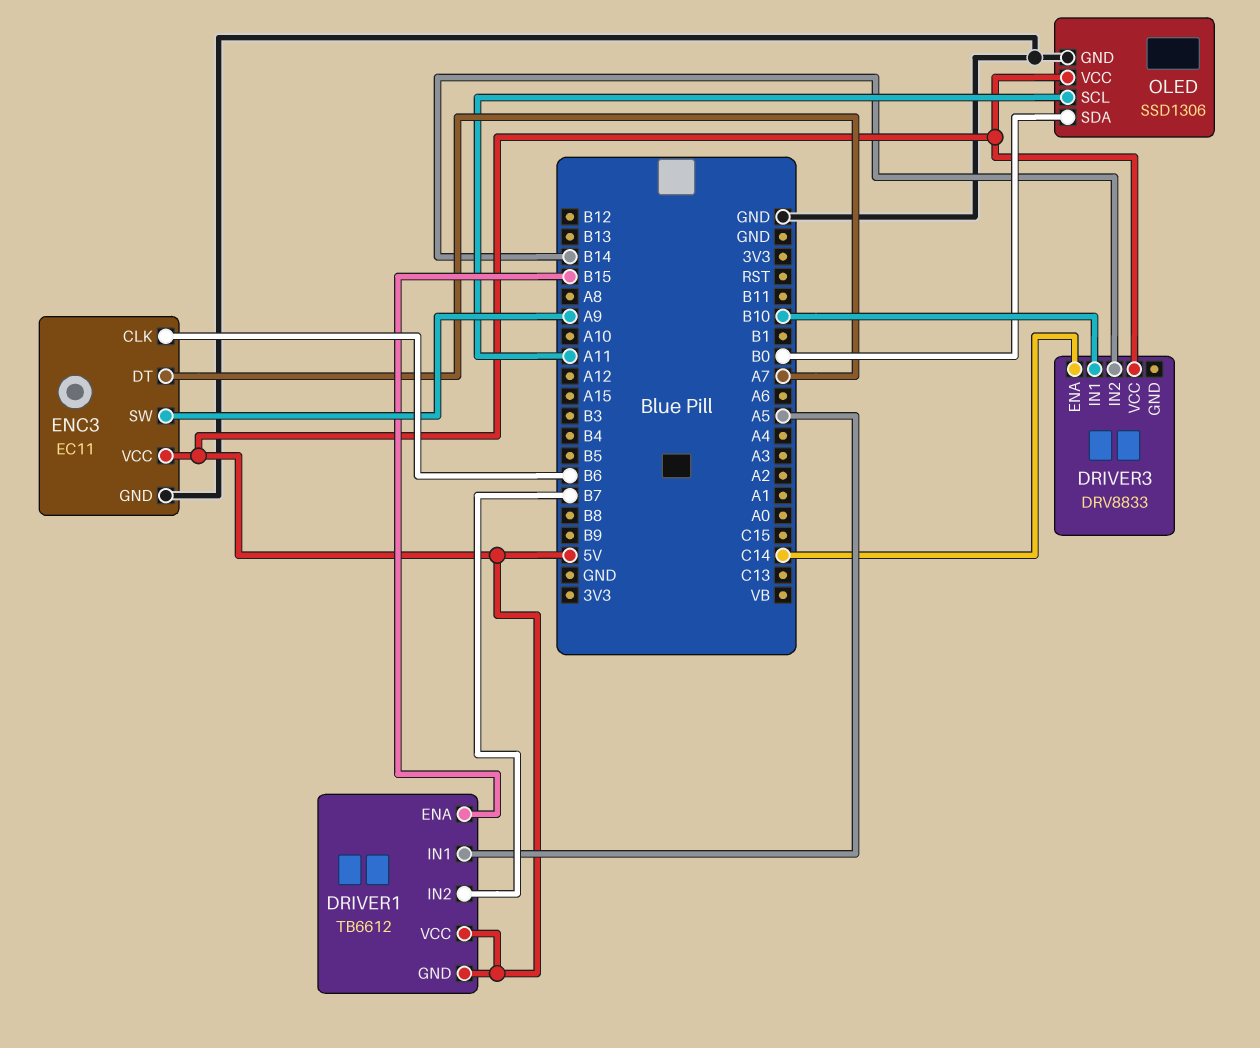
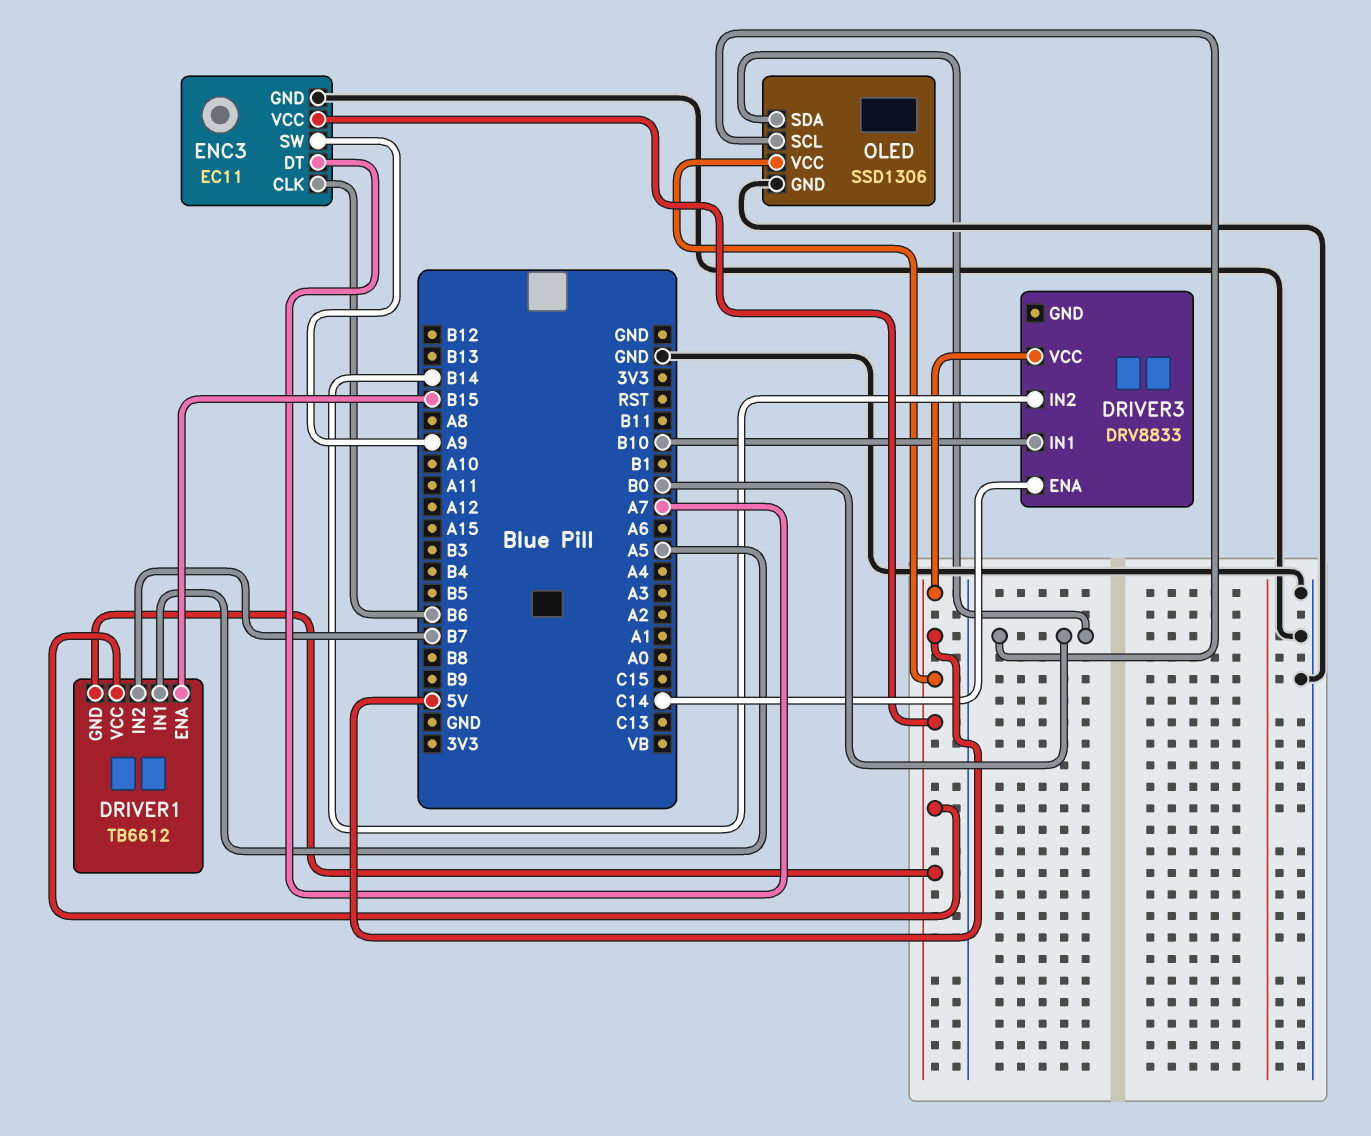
OLED pin SCL: A11 -> B0

